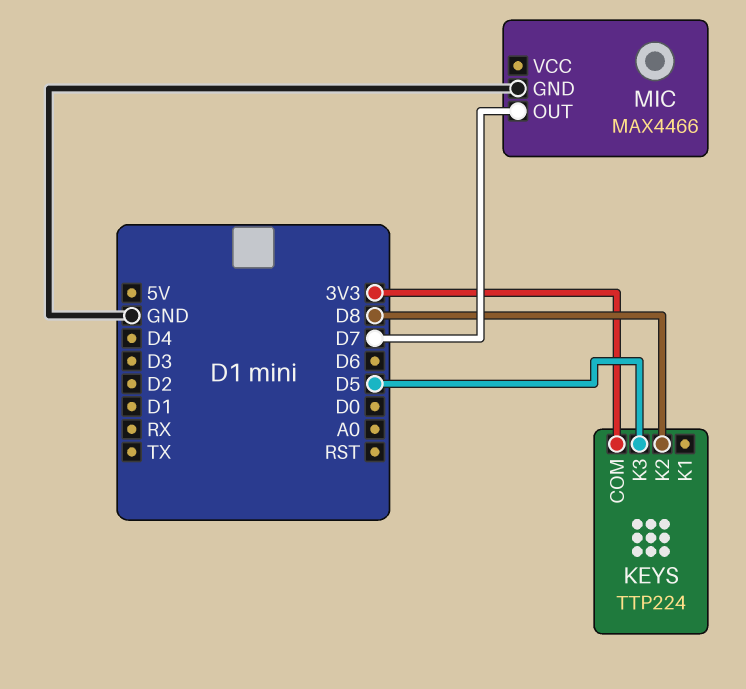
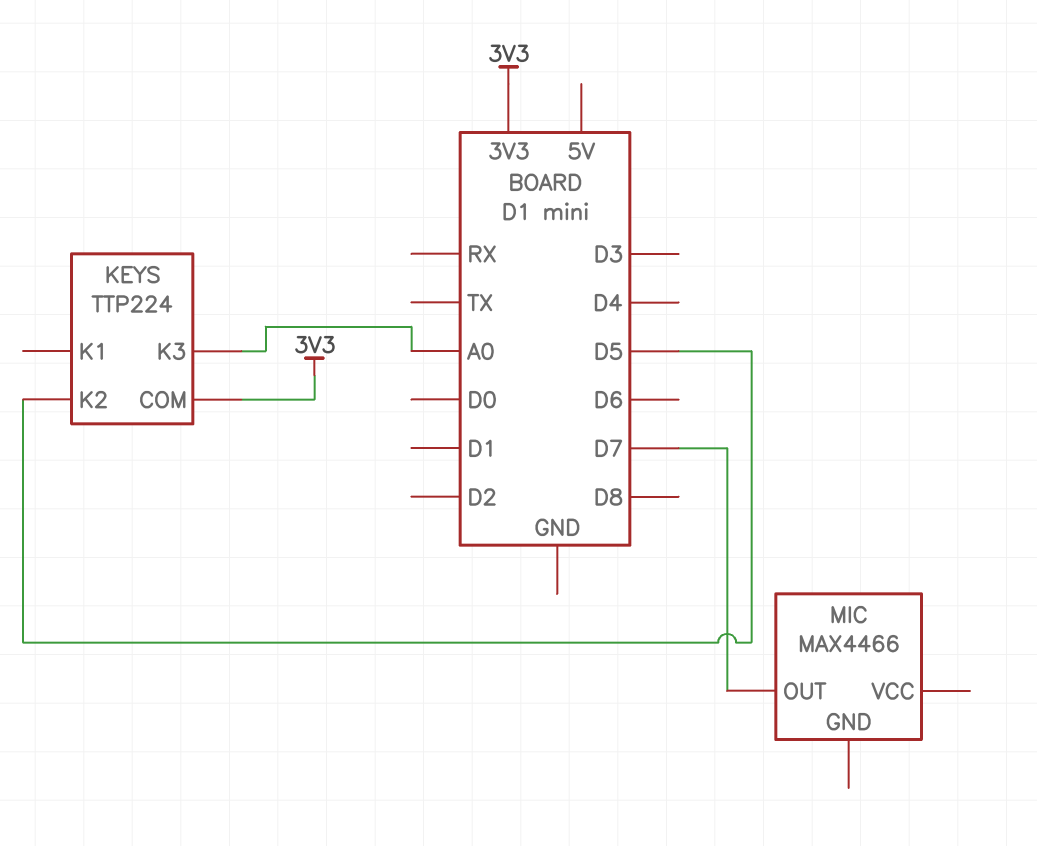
KEYS pin K2: D8 -> D5
KEYS pin K3: D5 -> A0
MIC pin GND: GND -> none

